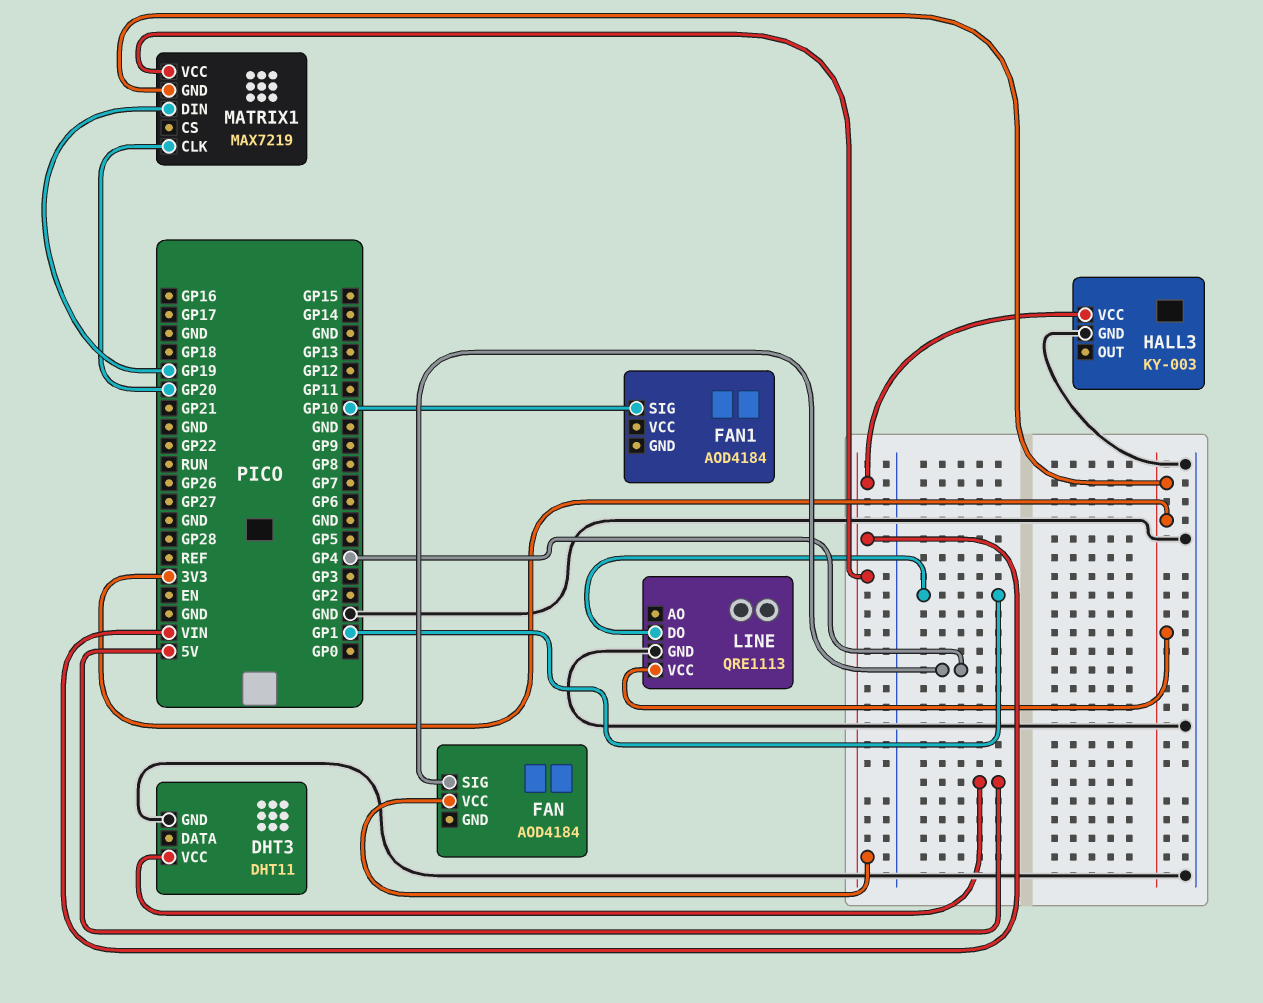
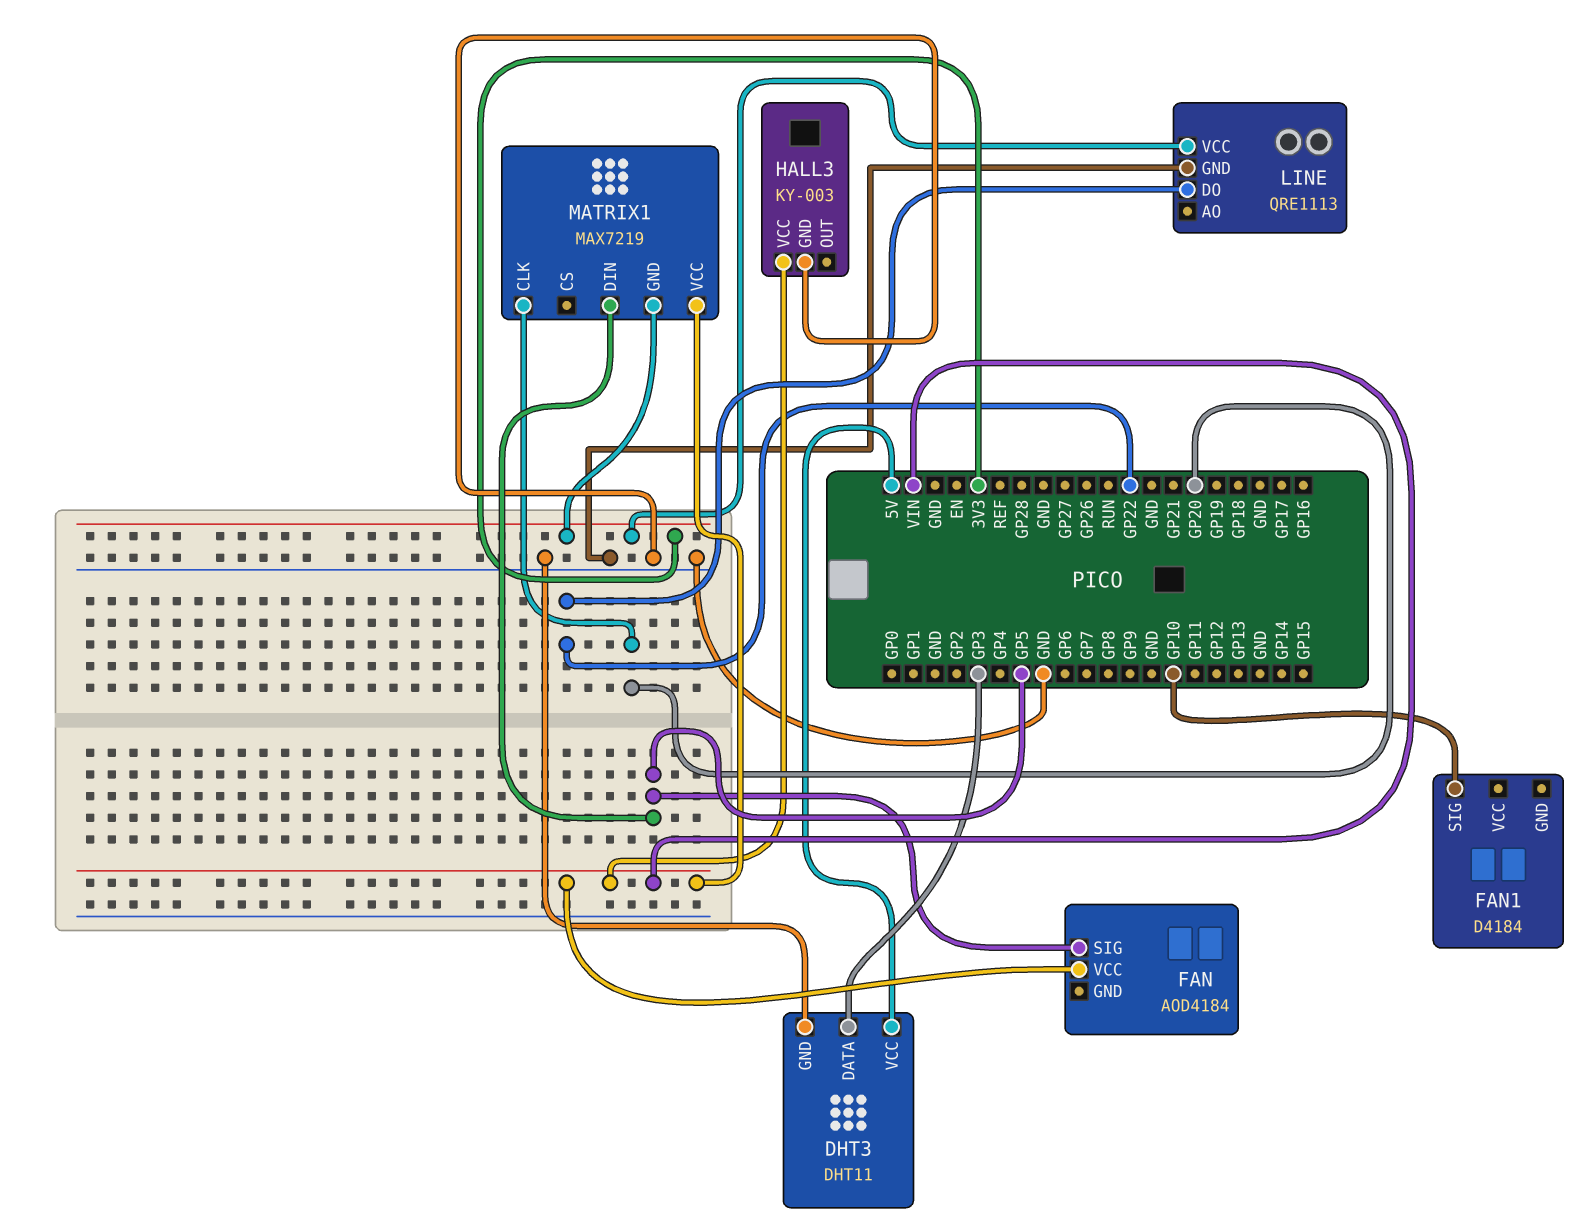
DHT3 pin DATA: none -> GP3
FAN pin SIG: GP4 -> GP5
FAN1: AOD4184 -> D4184
LINE pin DO: GP1 -> GP22
MATRIX1 pin DIN: GP19 -> GP5

